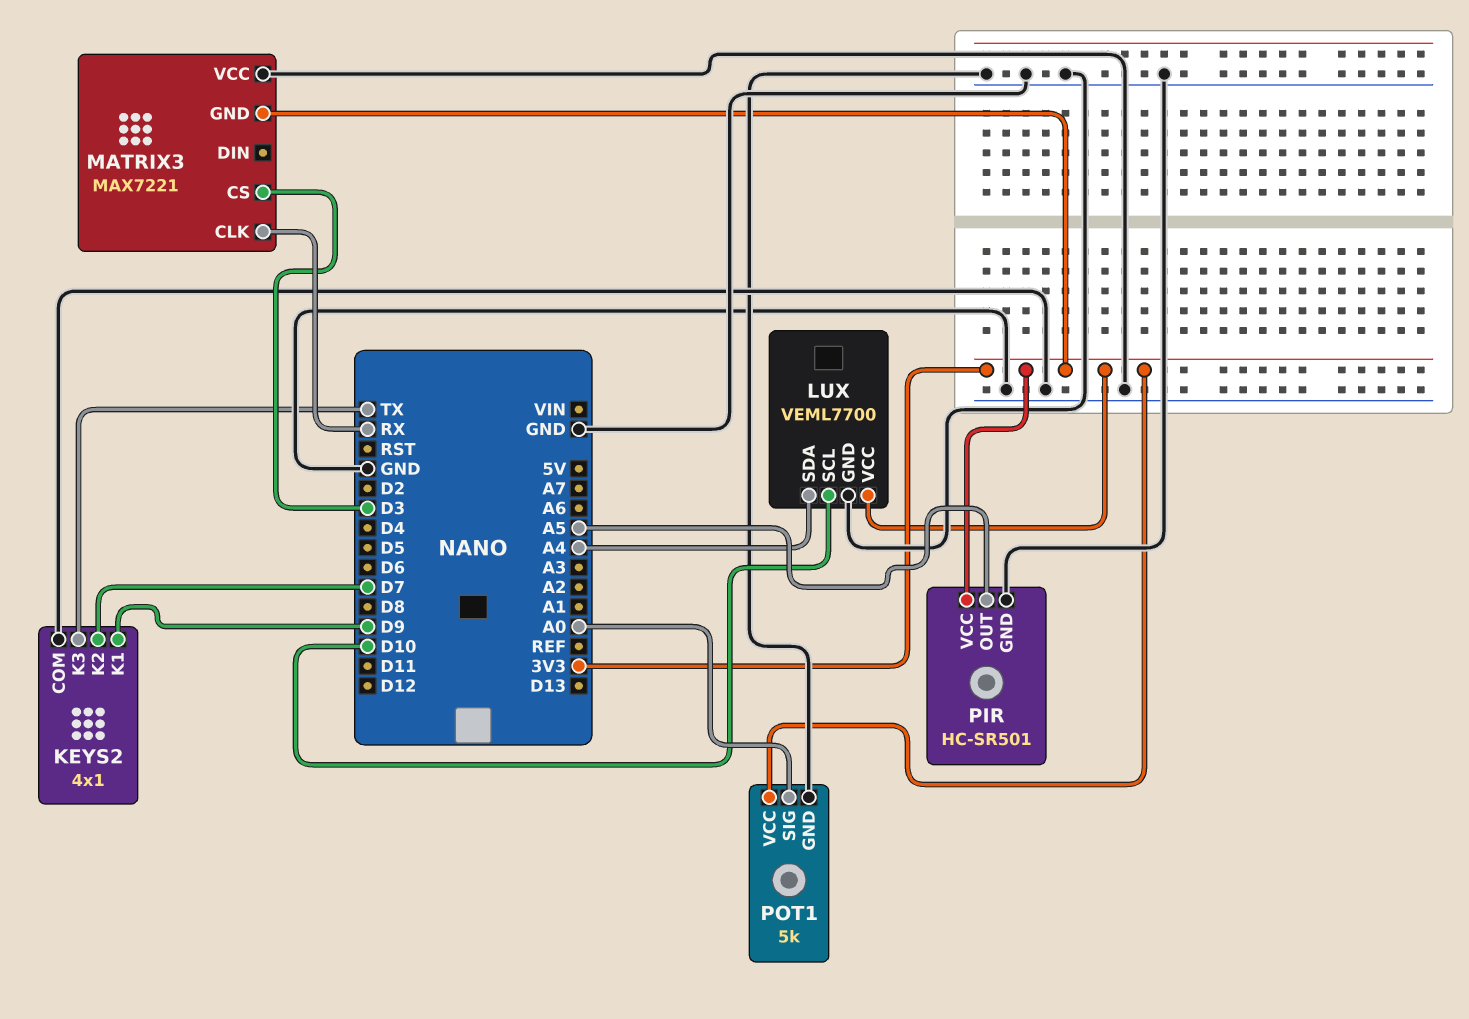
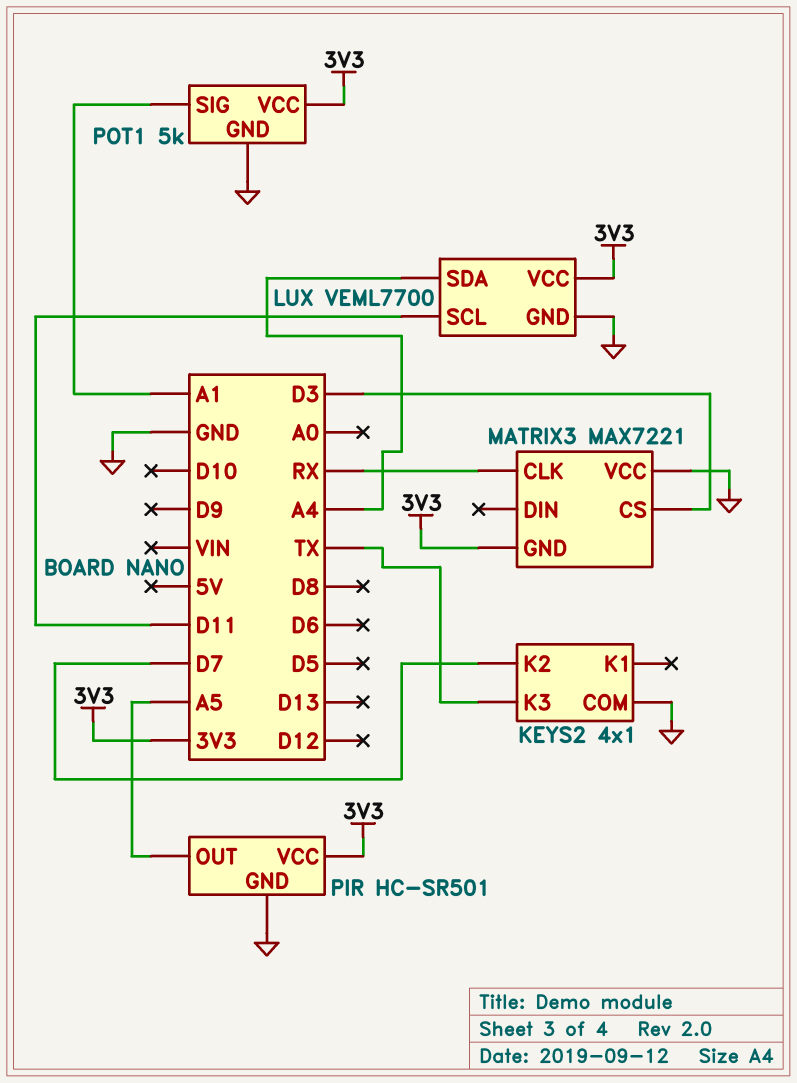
KEYS2 pin K1: D9 -> none
LUX pin SCL: D10 -> D11
POT1 pin SIG: A0 -> A1

